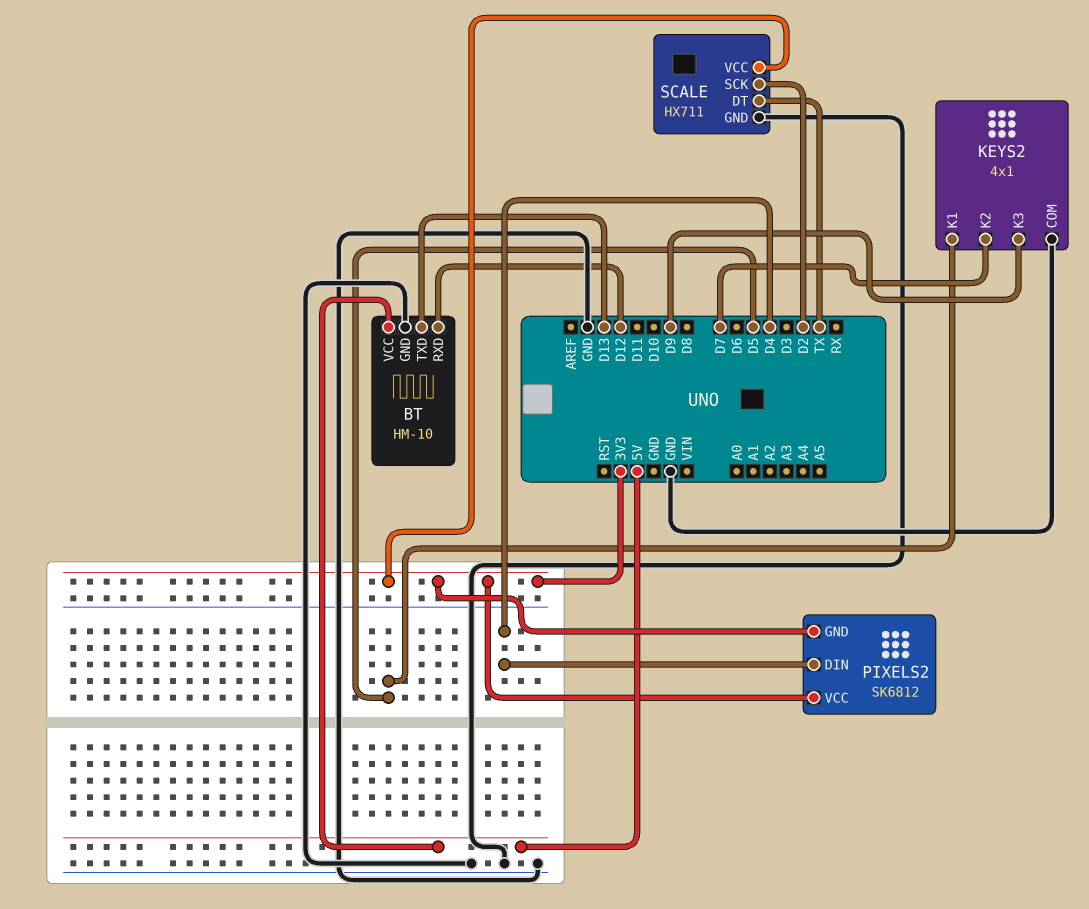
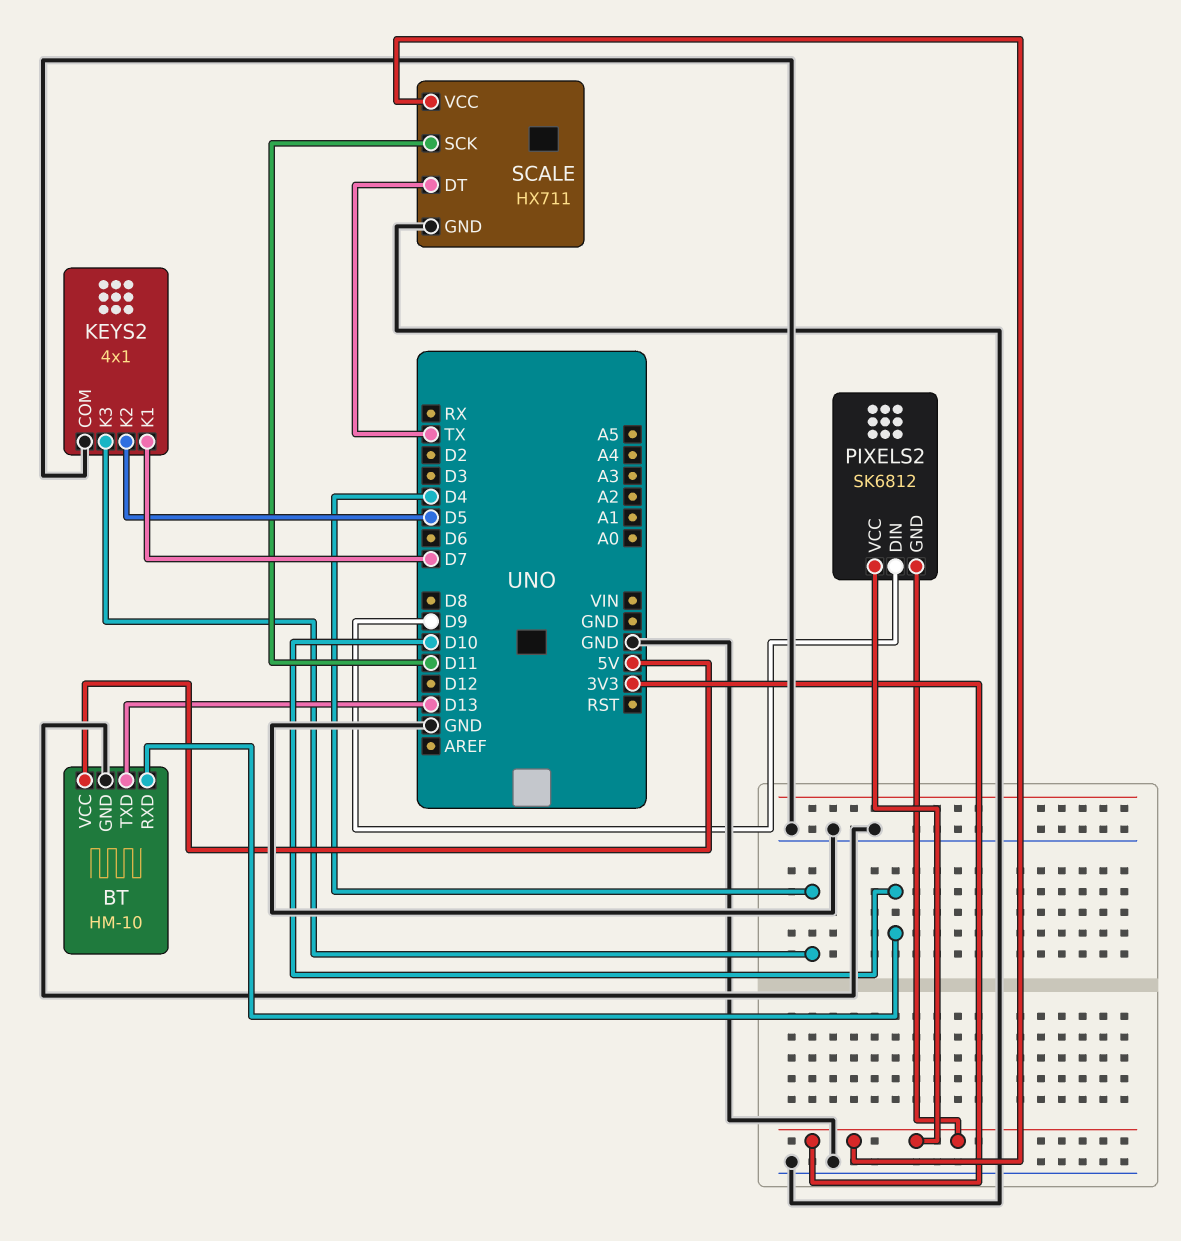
BT pin RXD: D12 -> D10
KEYS2 pin K1: D5 -> D7
KEYS2 pin K2: D7 -> D5
KEYS2 pin K3: D9 -> D4
PIXELS2 pin DIN: D4 -> D9
SCALE pin SCK: D2 -> D11

